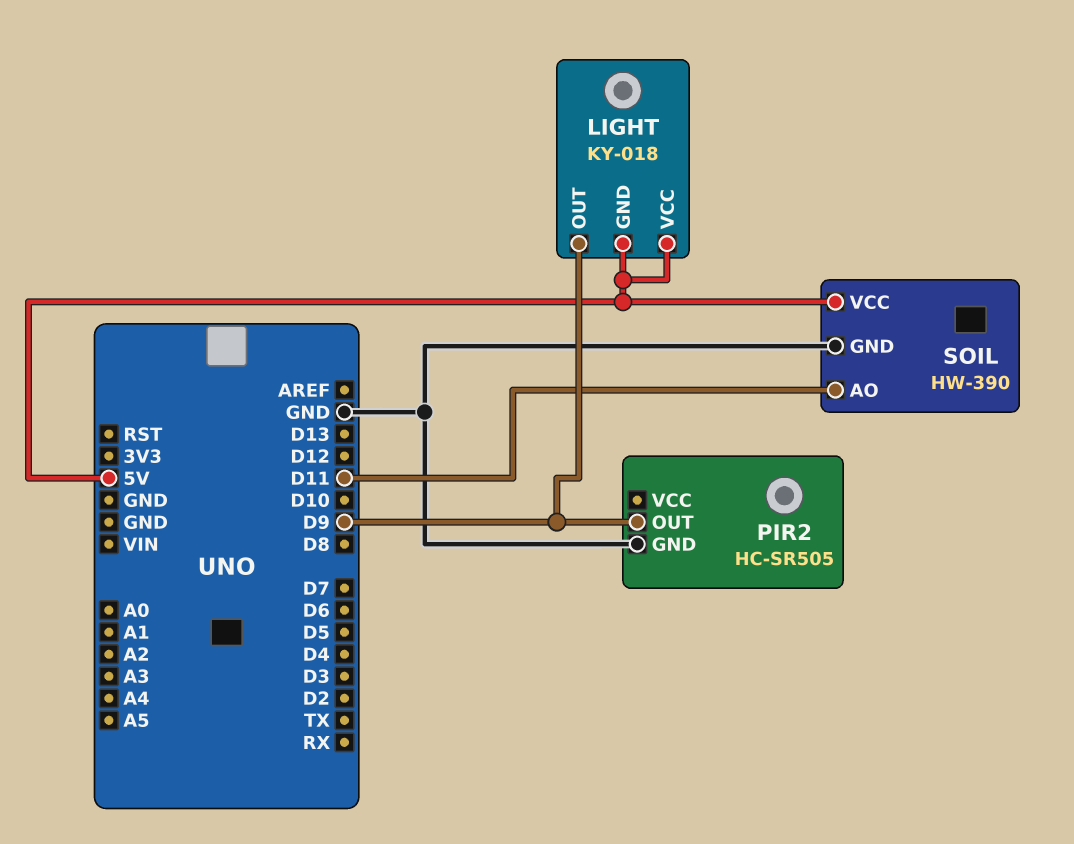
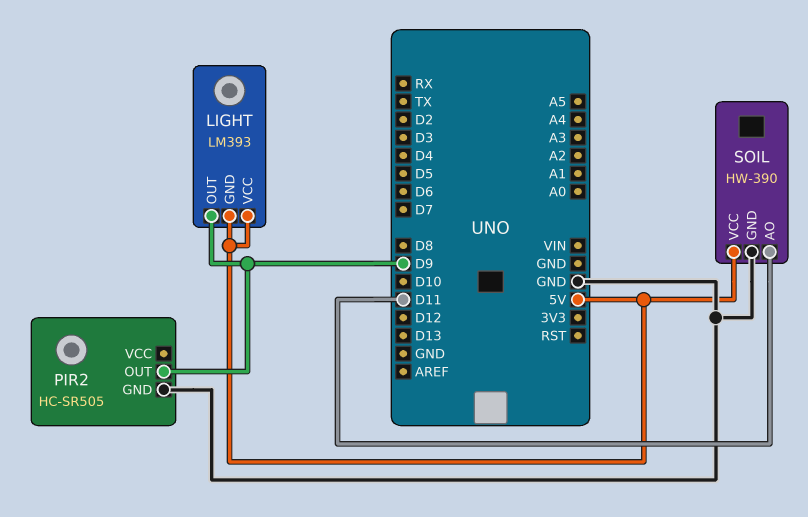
LIGHT: KY-018 -> LM393

